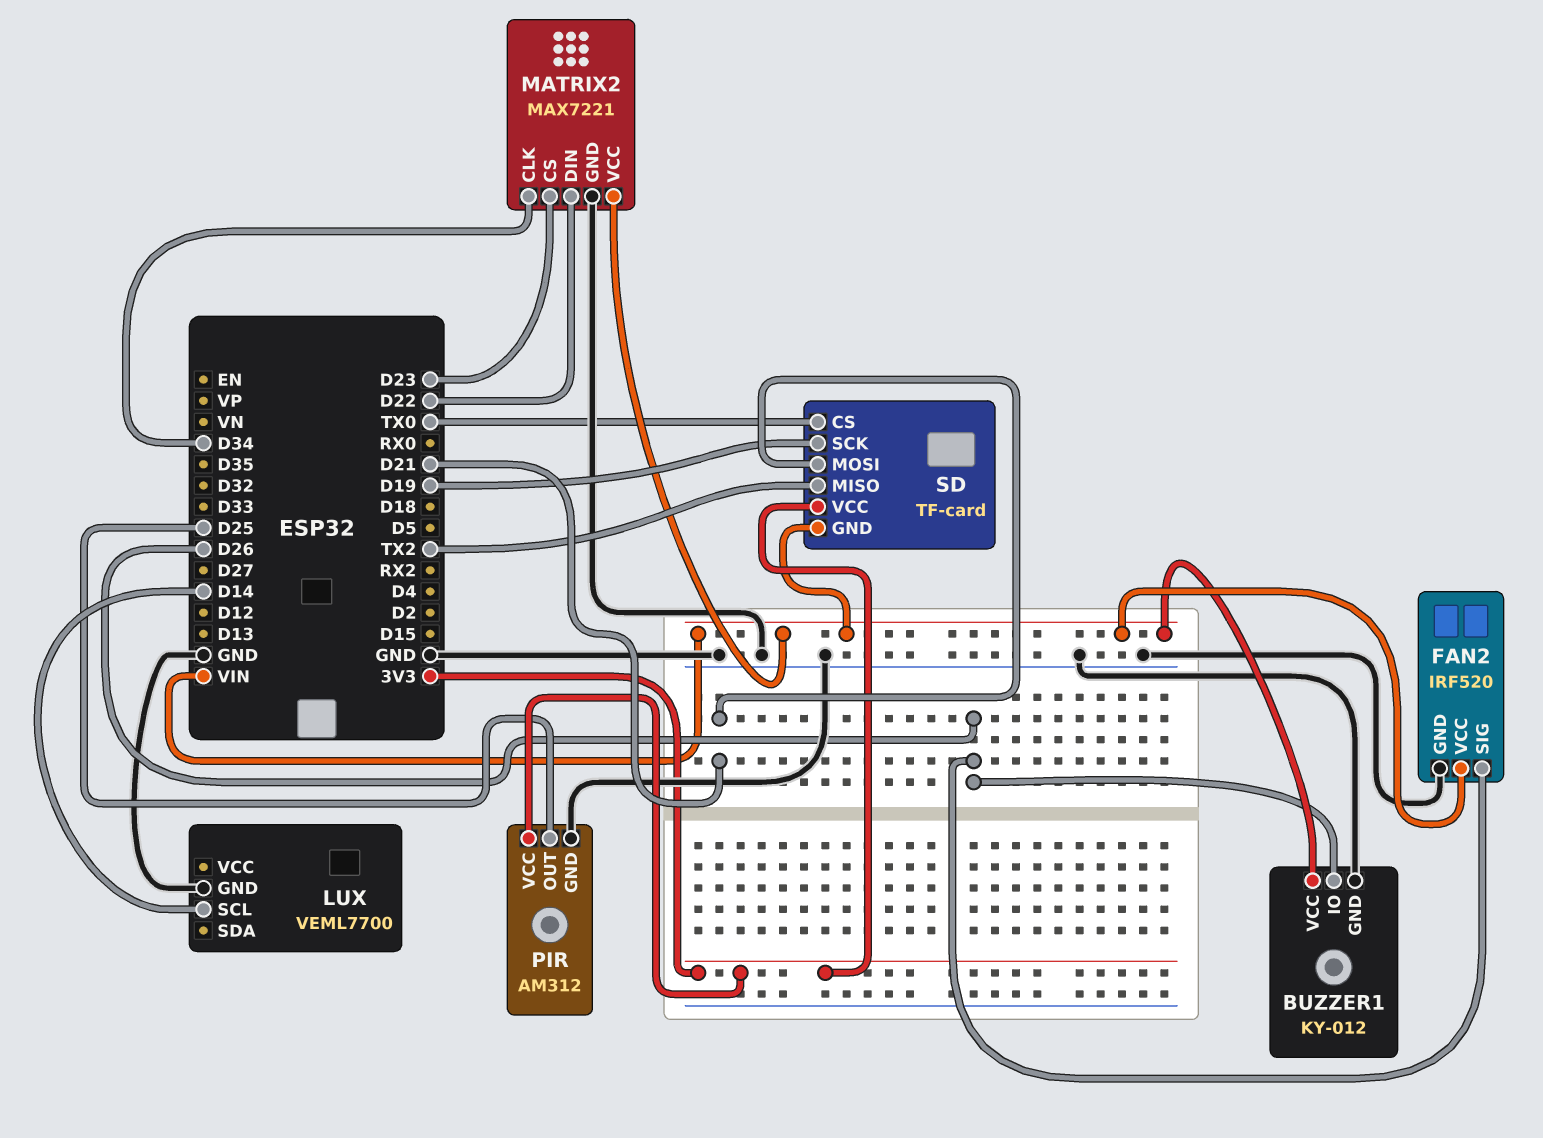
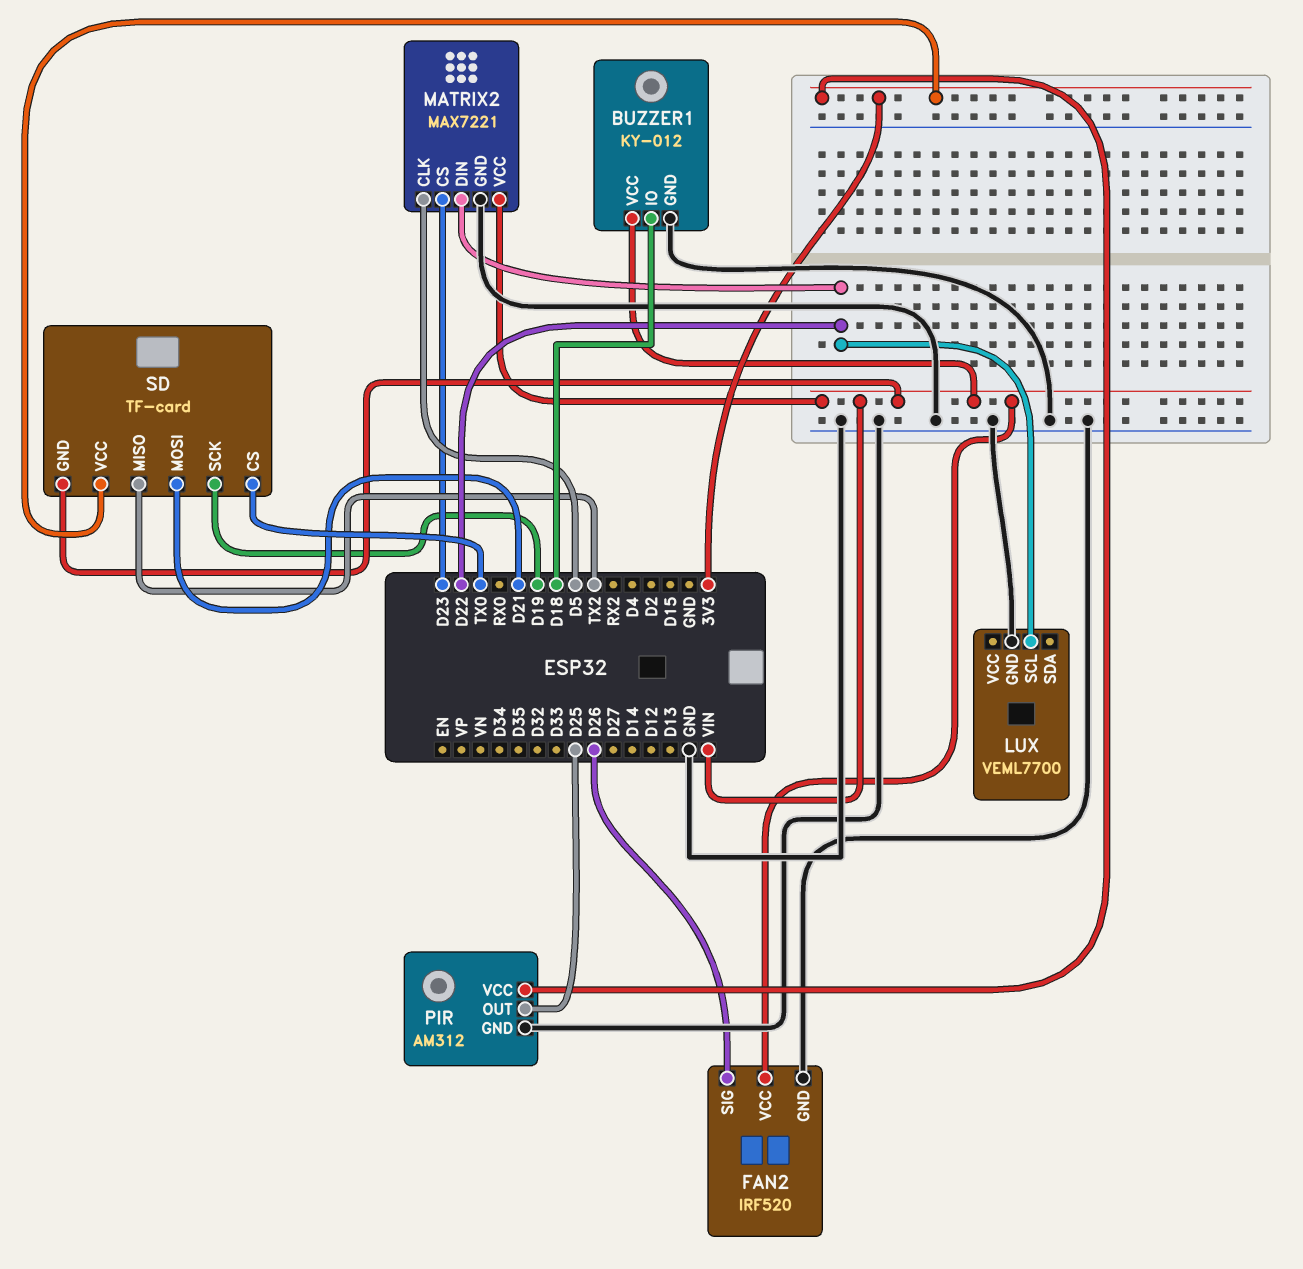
BUZZER1 pin IO: D26 -> D18
LUX pin SCL: D14 -> D22
MATRIX2 pin CLK: D34 -> D5

